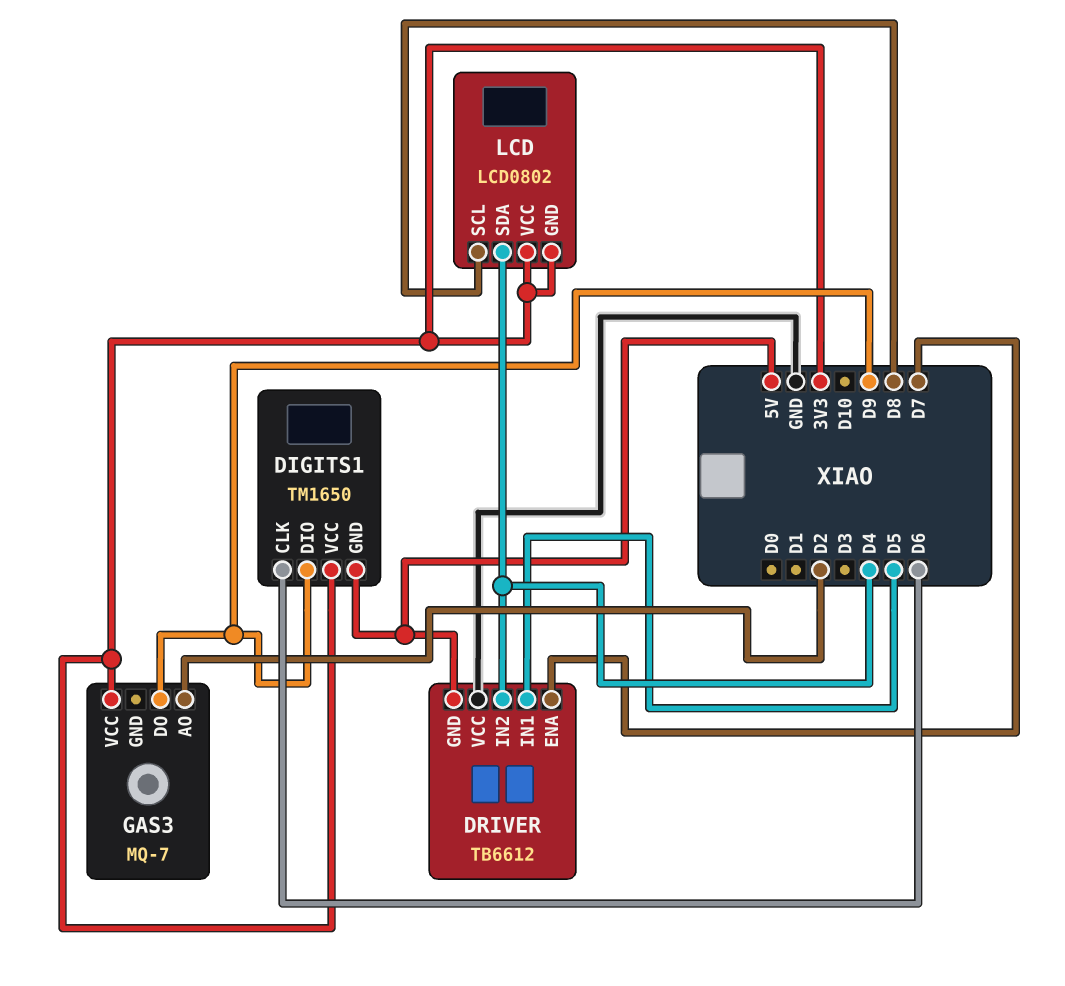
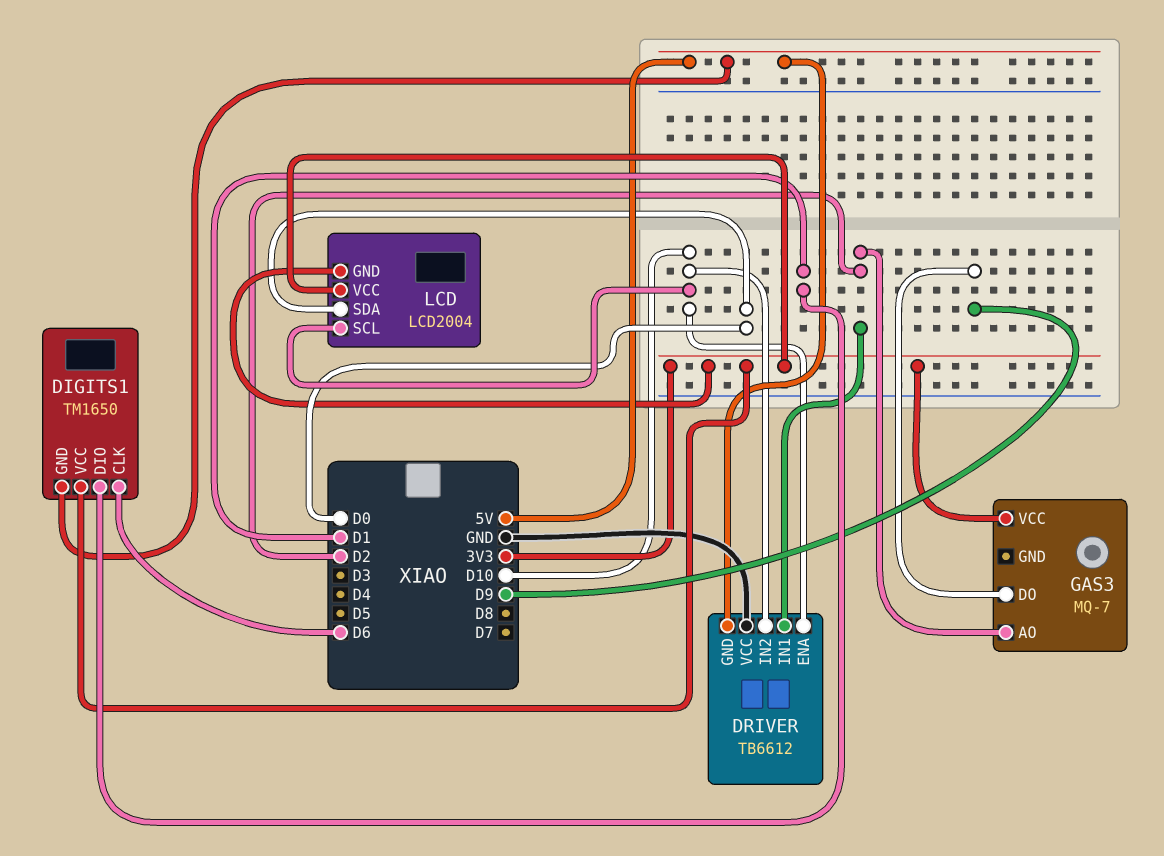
DIGITS1 pin DIO: D9 -> D1
DRIVER pin ENA: D7 -> D10
DRIVER pin IN1: D5 -> D2
DRIVER pin IN2: D4 -> D10
LCD: LCD0802 -> LCD2004
LCD pin SCL: D8 -> D10
LCD pin SDA: D4 -> D0

